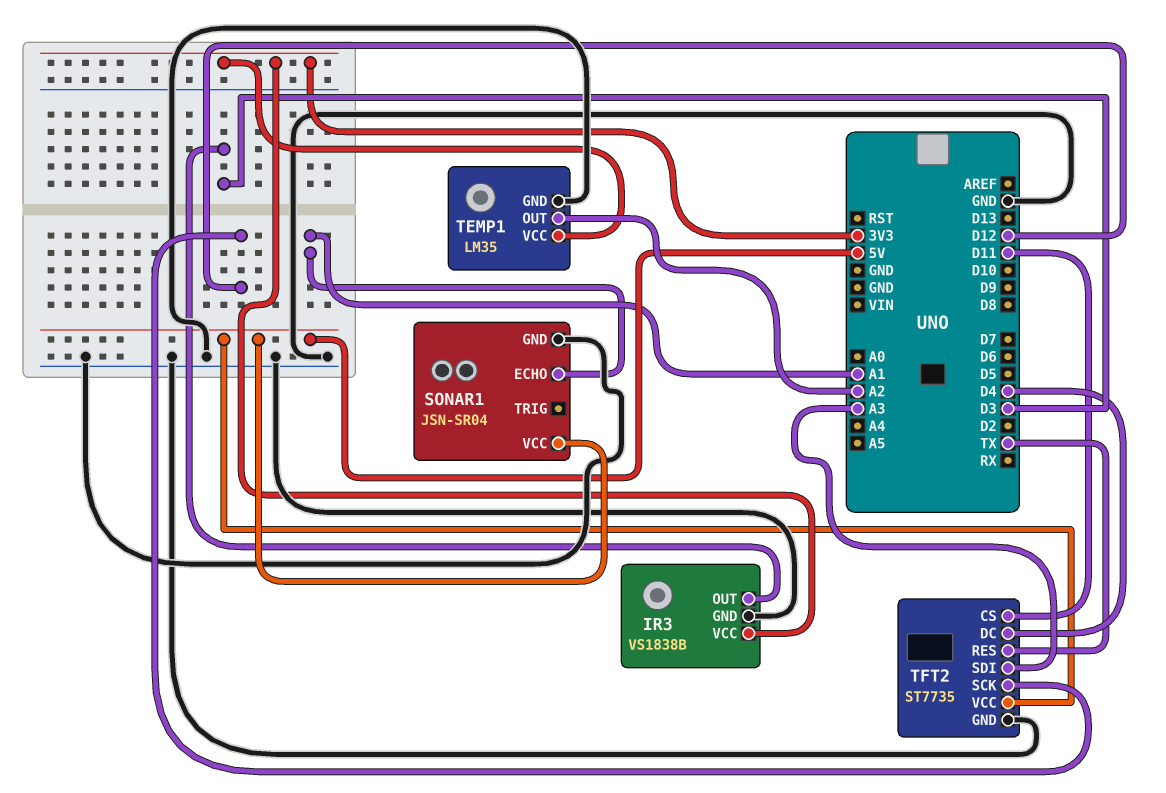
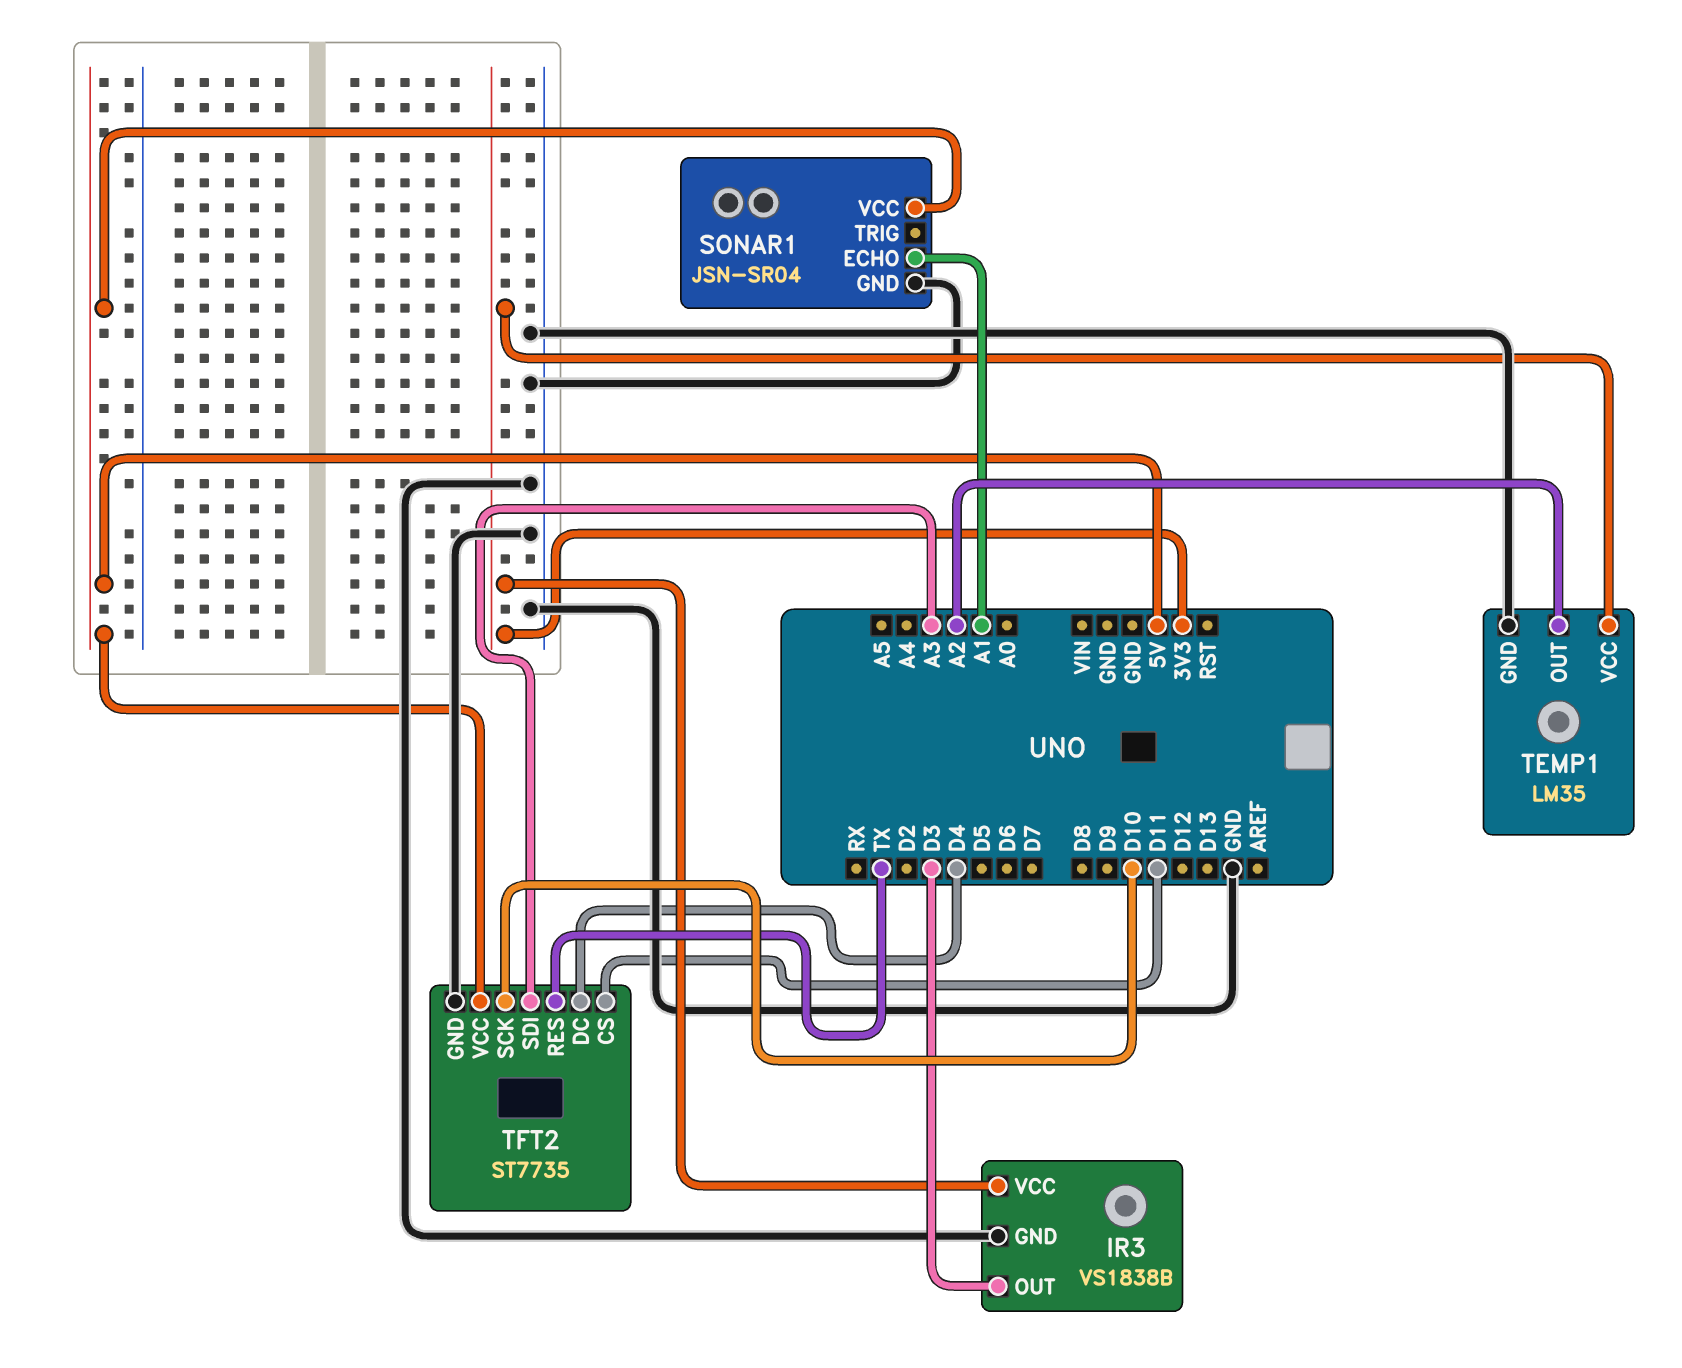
TFT2 pin SCK: D12 -> D10

